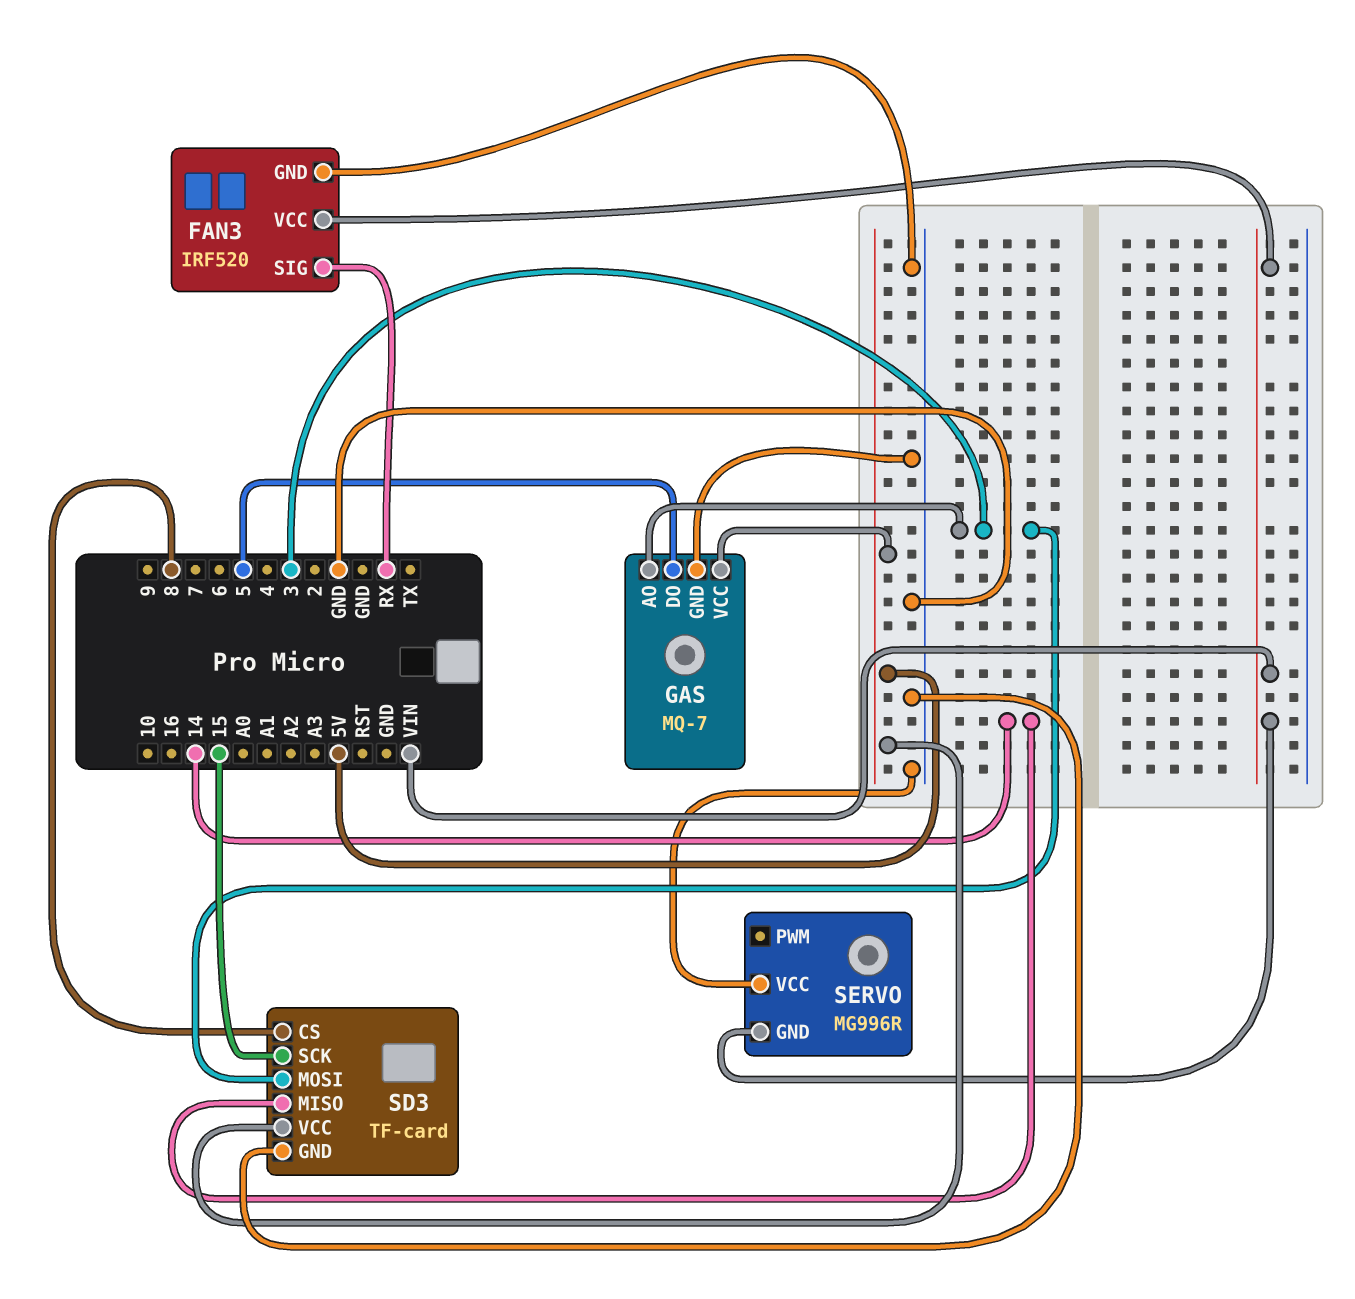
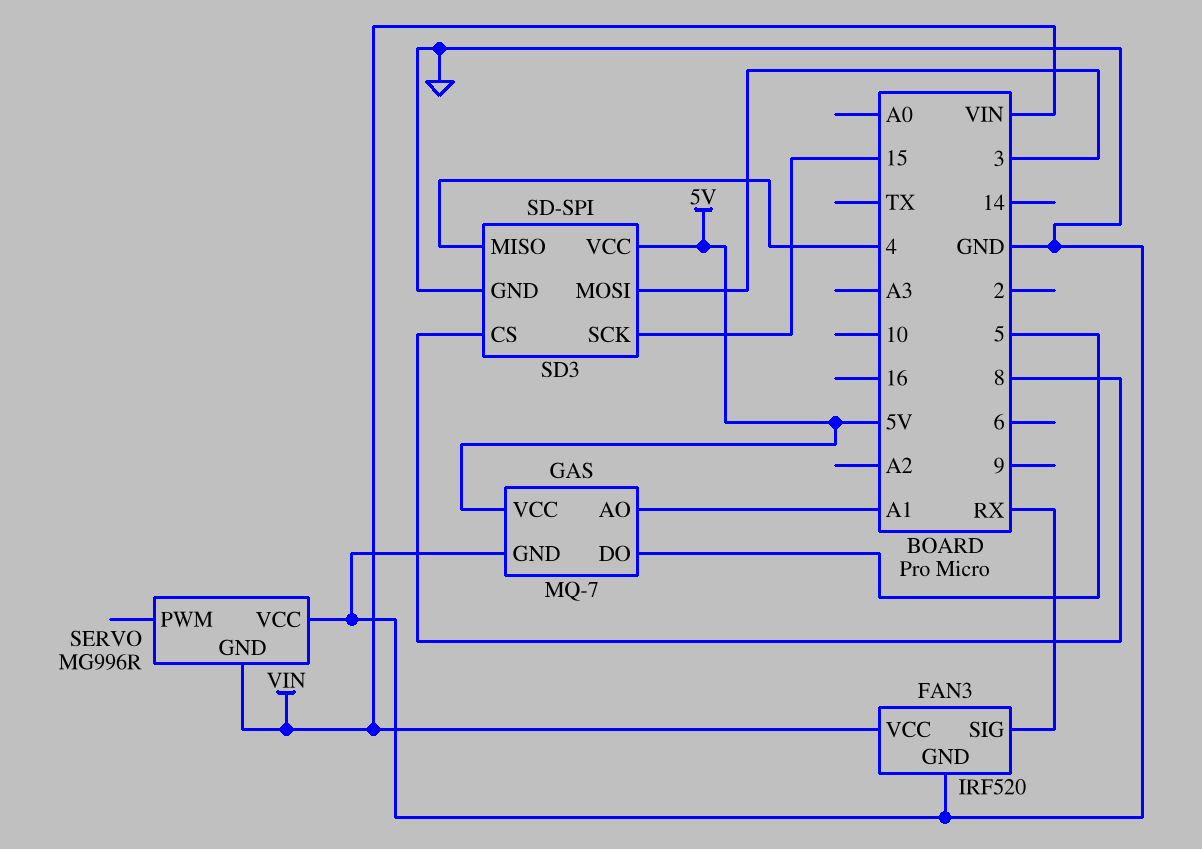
GAS pin AO: 3 -> A1
SD3: TF-card -> SD-SPI
SD3 pin MISO: 14 -> 4

